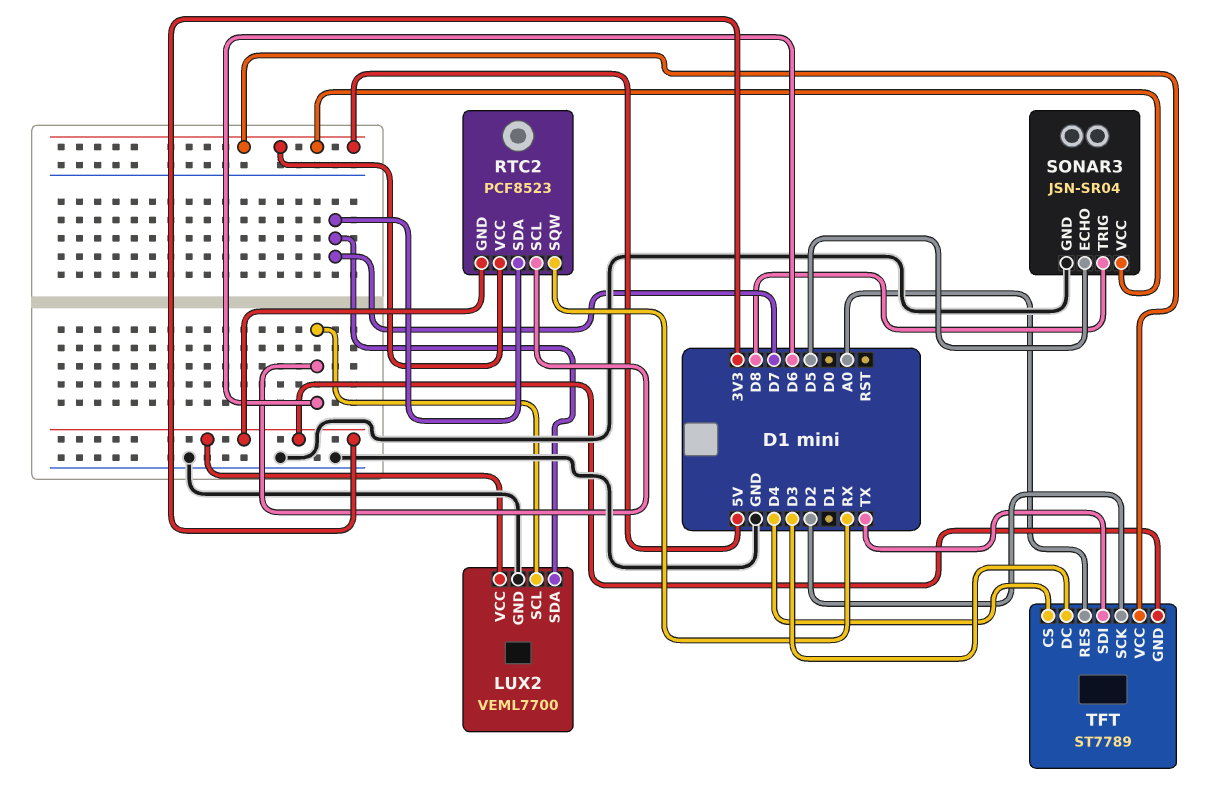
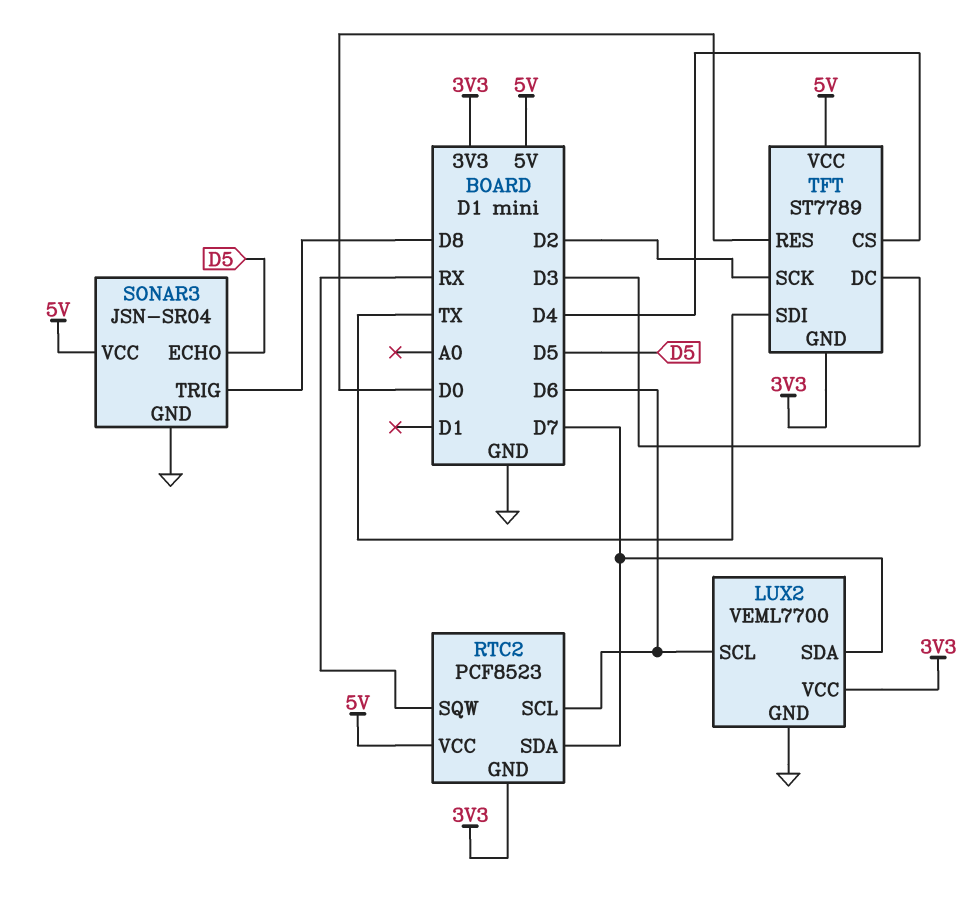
TFT pin RES: A0 -> D0

